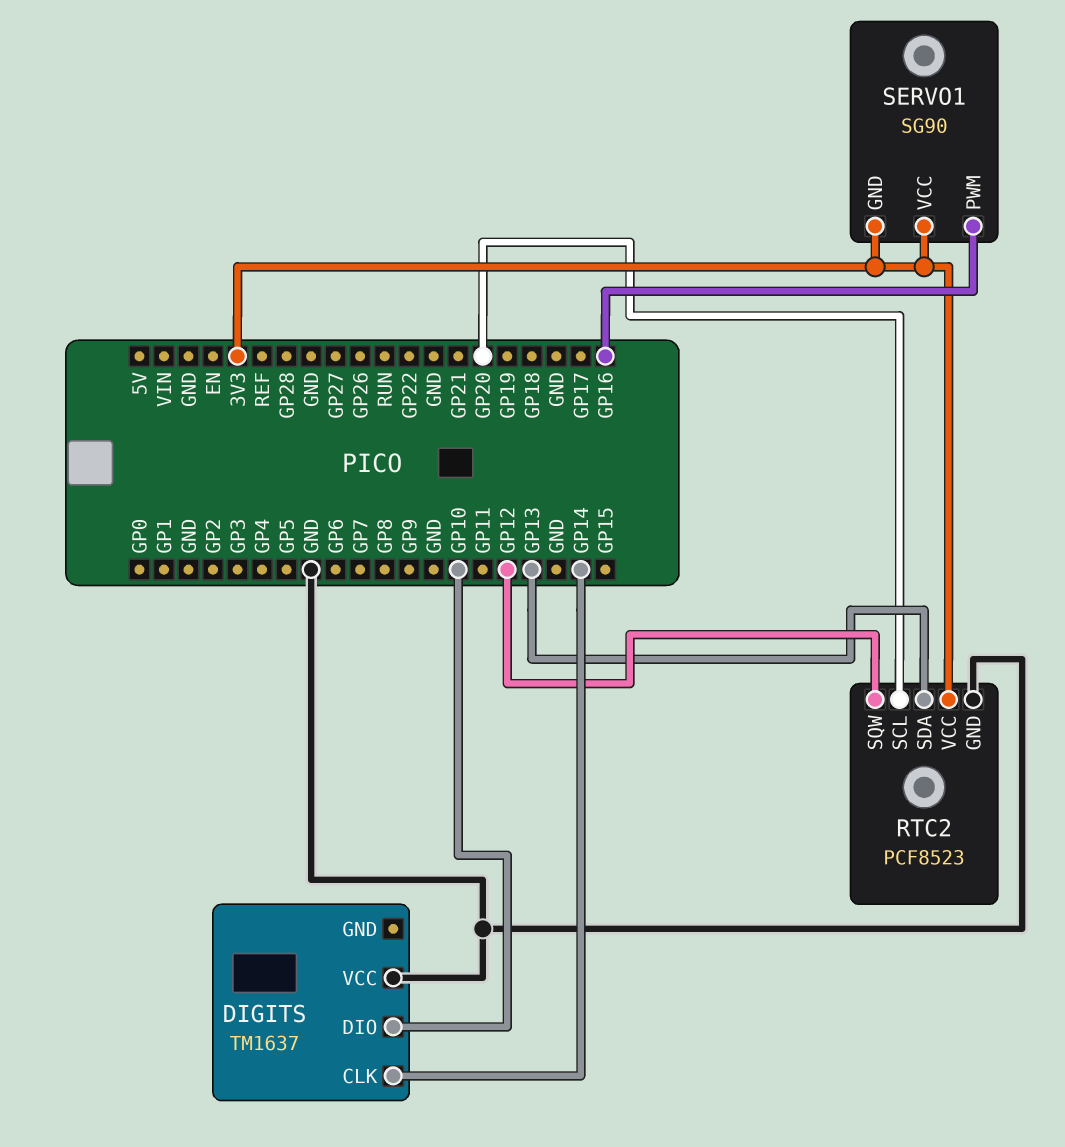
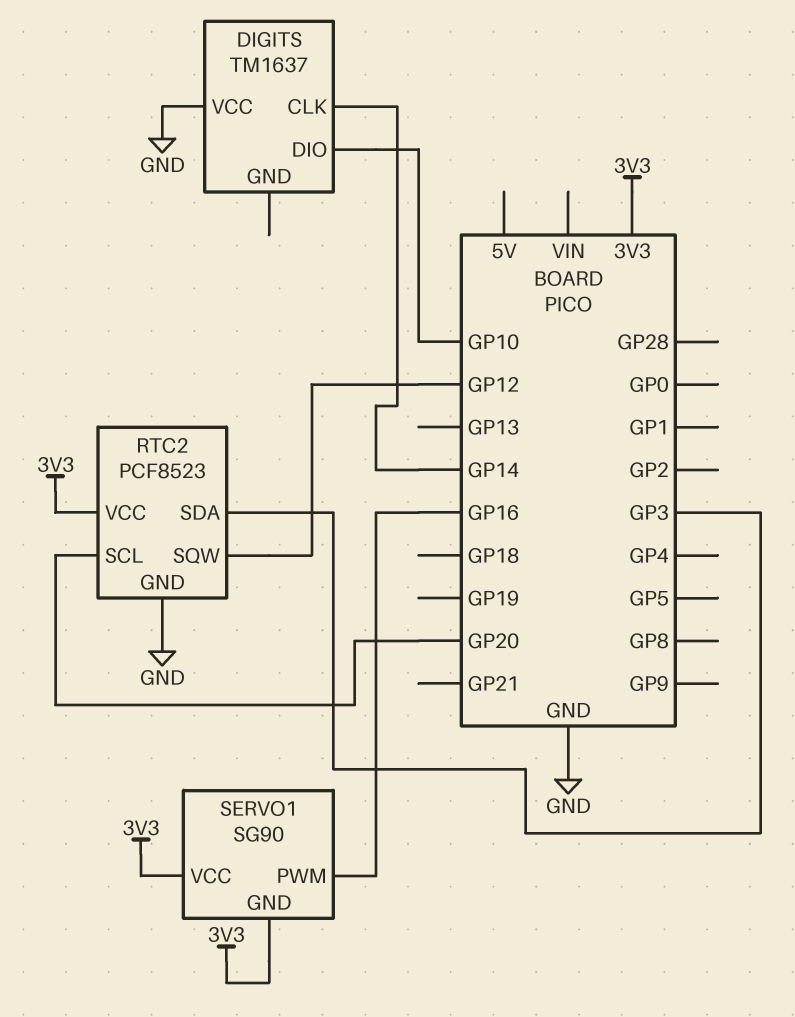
RTC2 pin SDA: GP13 -> GP3

